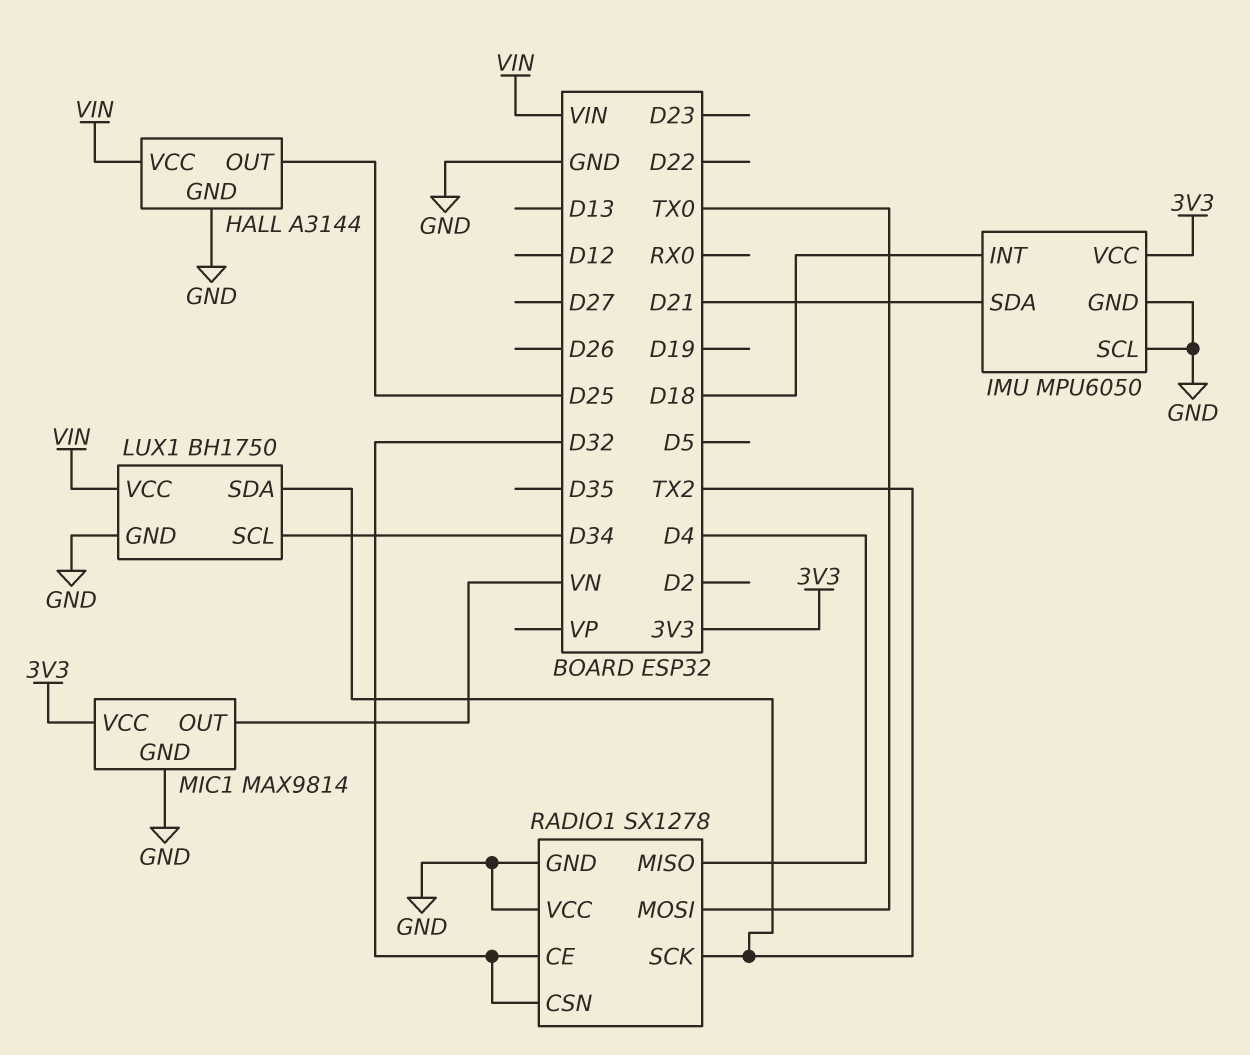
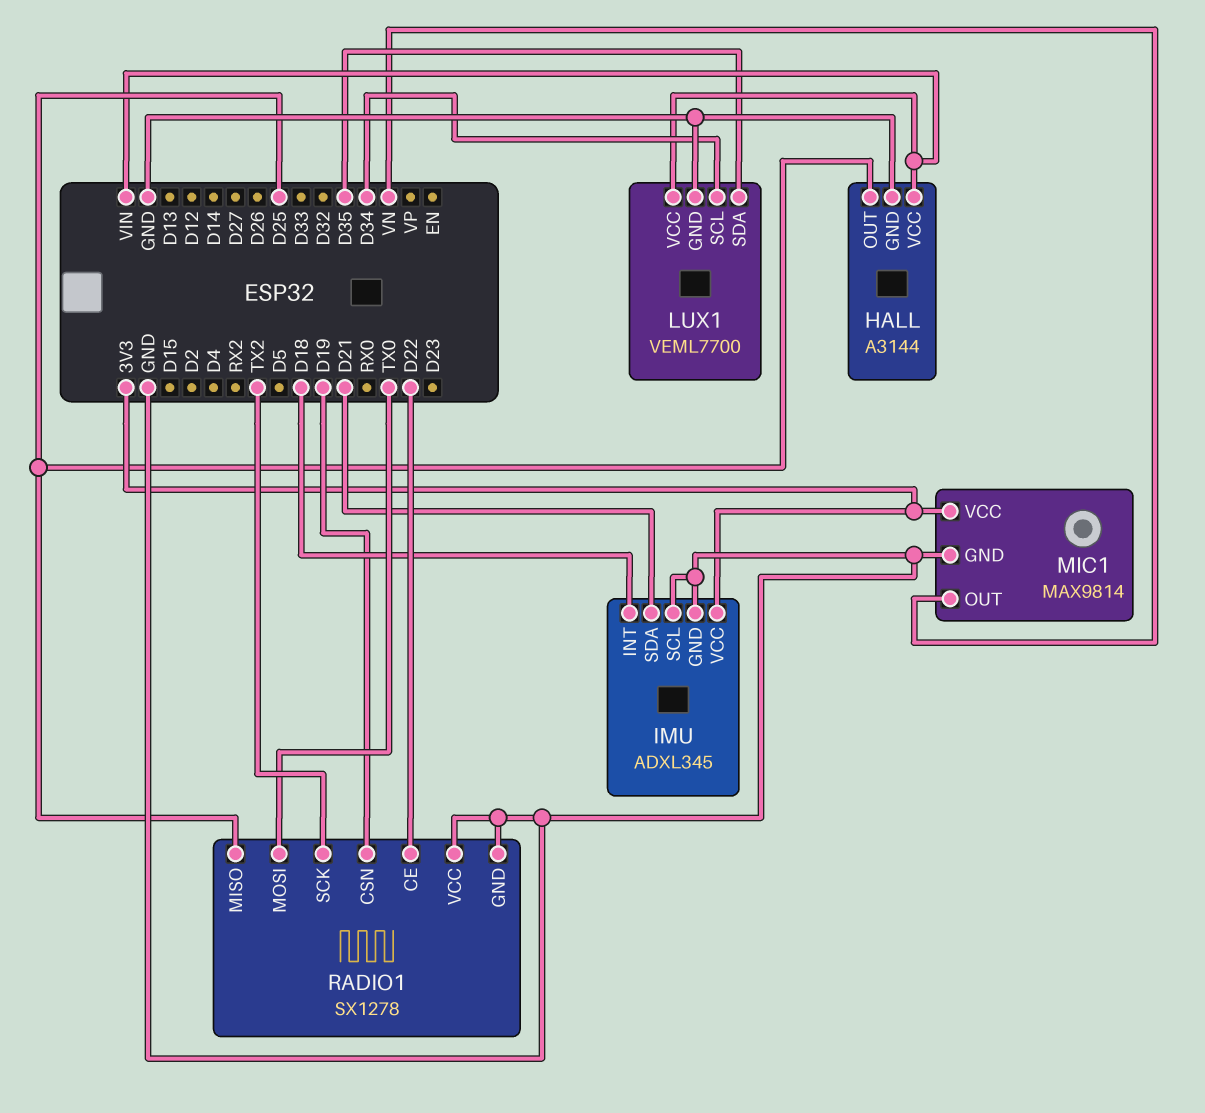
IMU: MPU6050 -> ADXL345
LUX1: BH1750 -> VEML7700
LUX1 pin SDA: TX2 -> D35
RADIO1 pin CE: D32 -> D22
RADIO1 pin CSN: D32 -> D19
RADIO1 pin MISO: D4 -> D25

